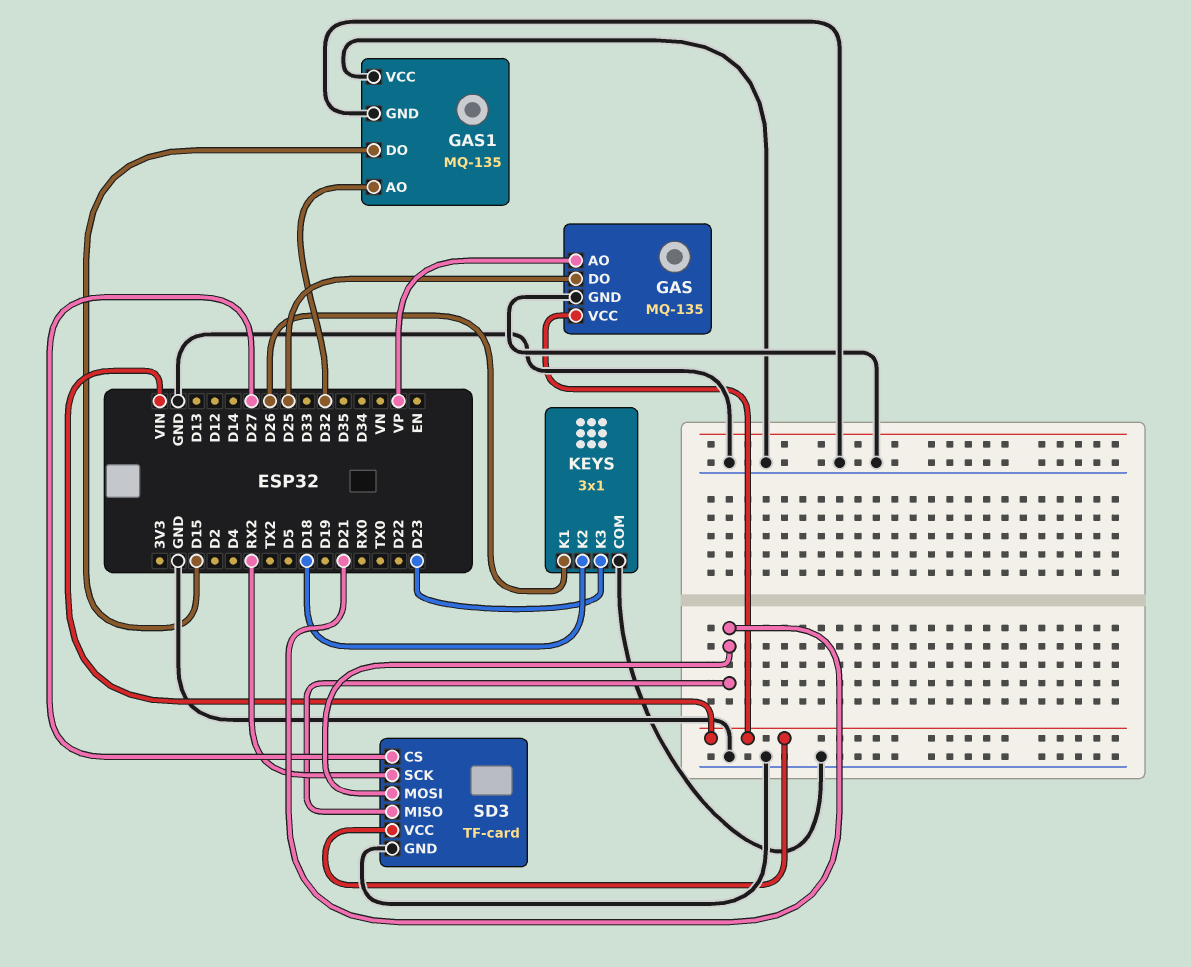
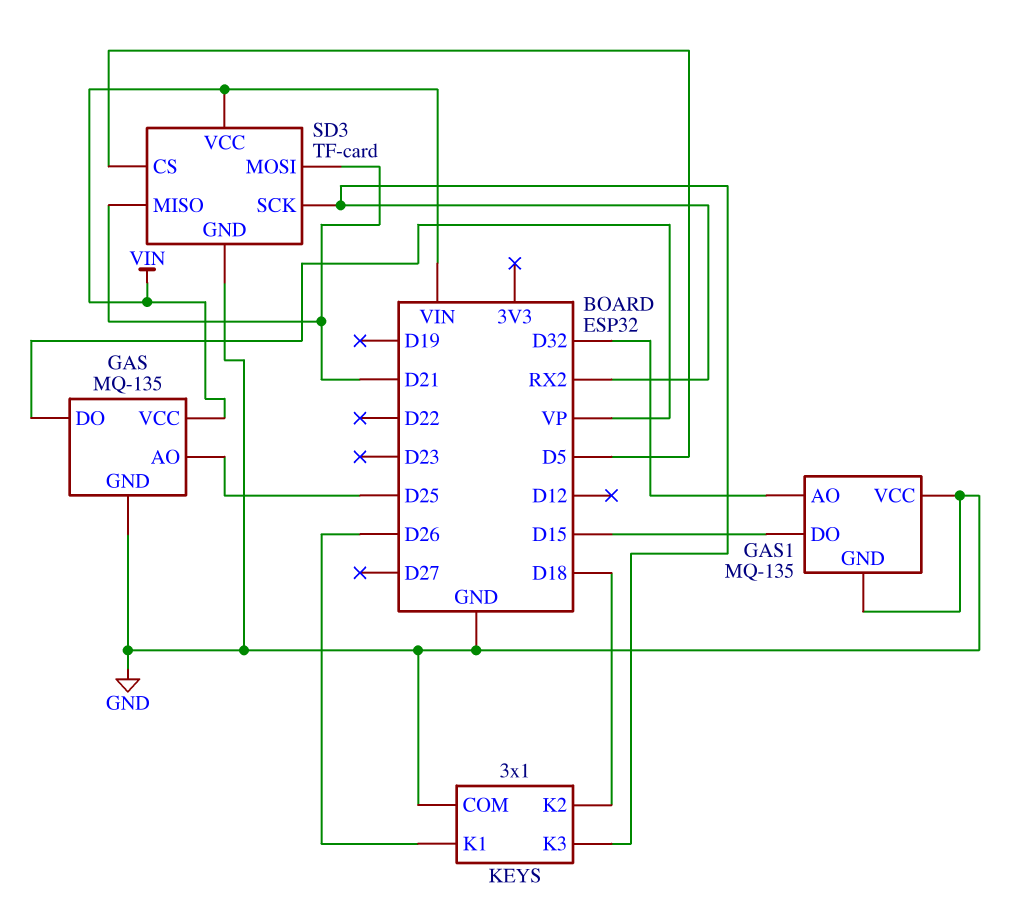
GAS pin AO: VP -> D25
GAS pin DO: D25 -> VP
KEYS pin K3: D23 -> RX2
SD3 pin CS: D27 -> D5

